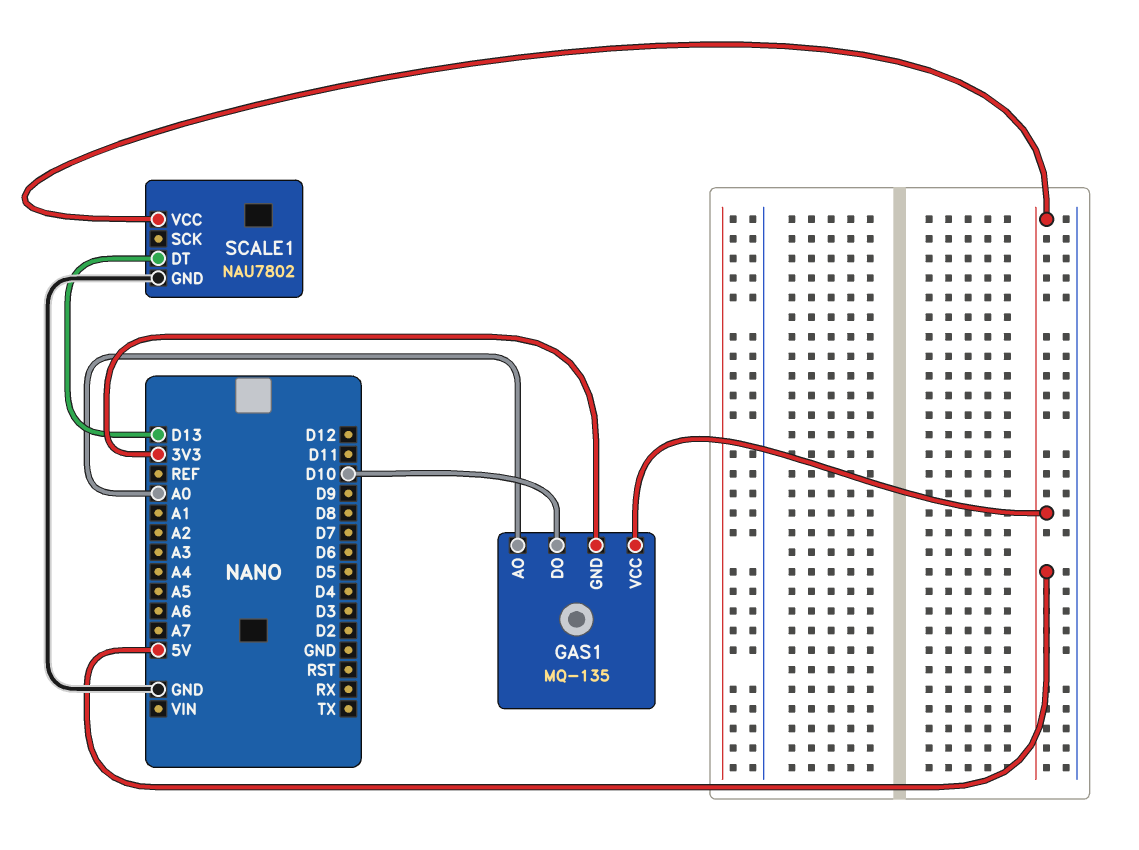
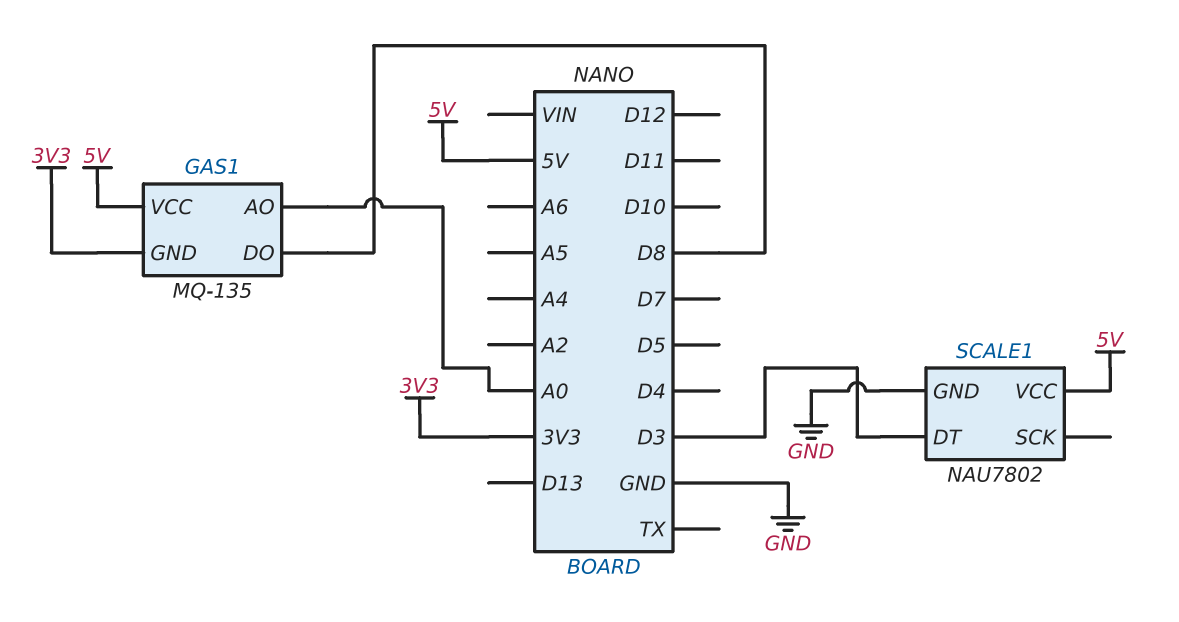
GAS1 pin DO: D10 -> D8
SCALE1 pin DT: D13 -> D3

